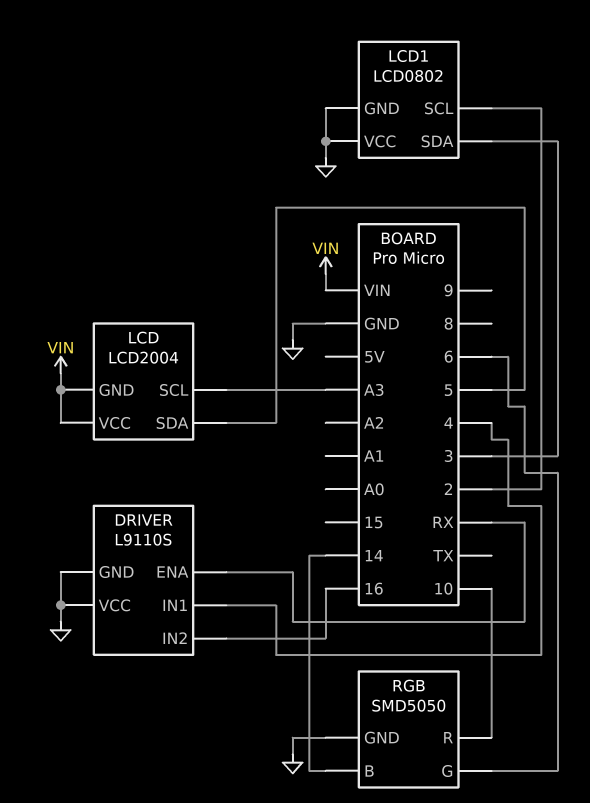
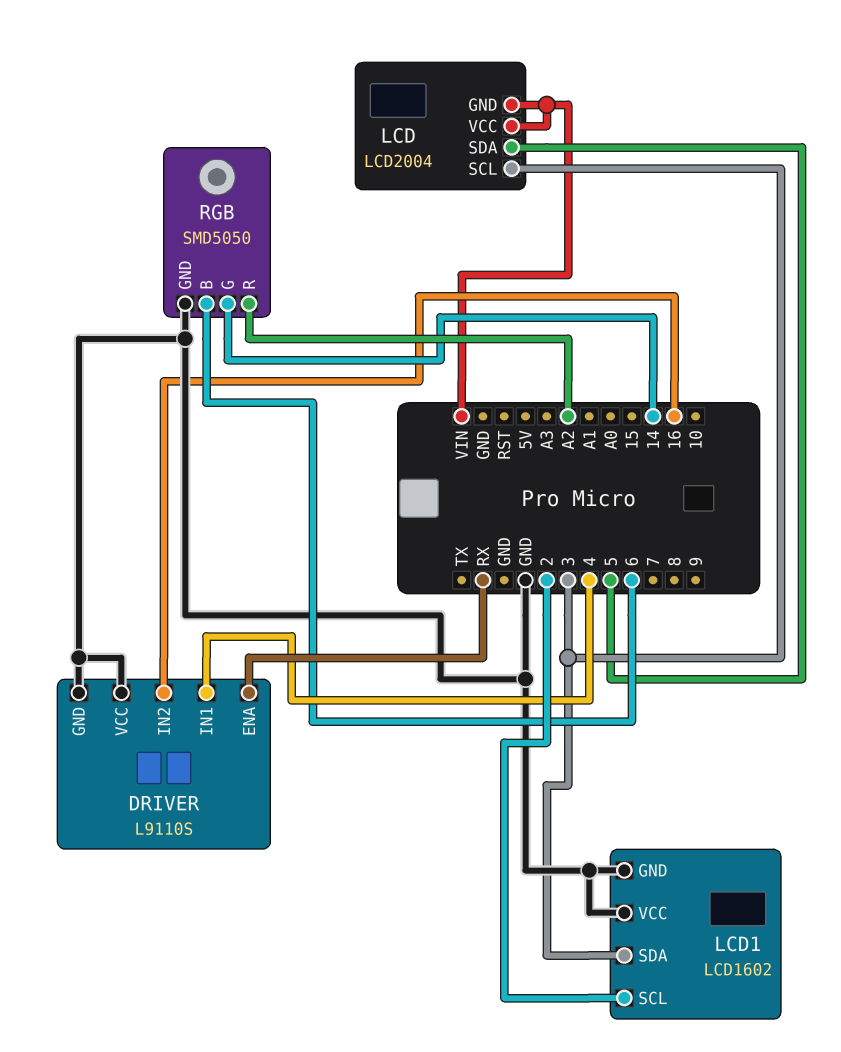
LCD pin SCL: A3 -> 3
LCD1: LCD0802 -> LCD1602
RGB pin B: 14 -> 6
RGB pin G: 6 -> 14
RGB pin R: 10 -> A2

